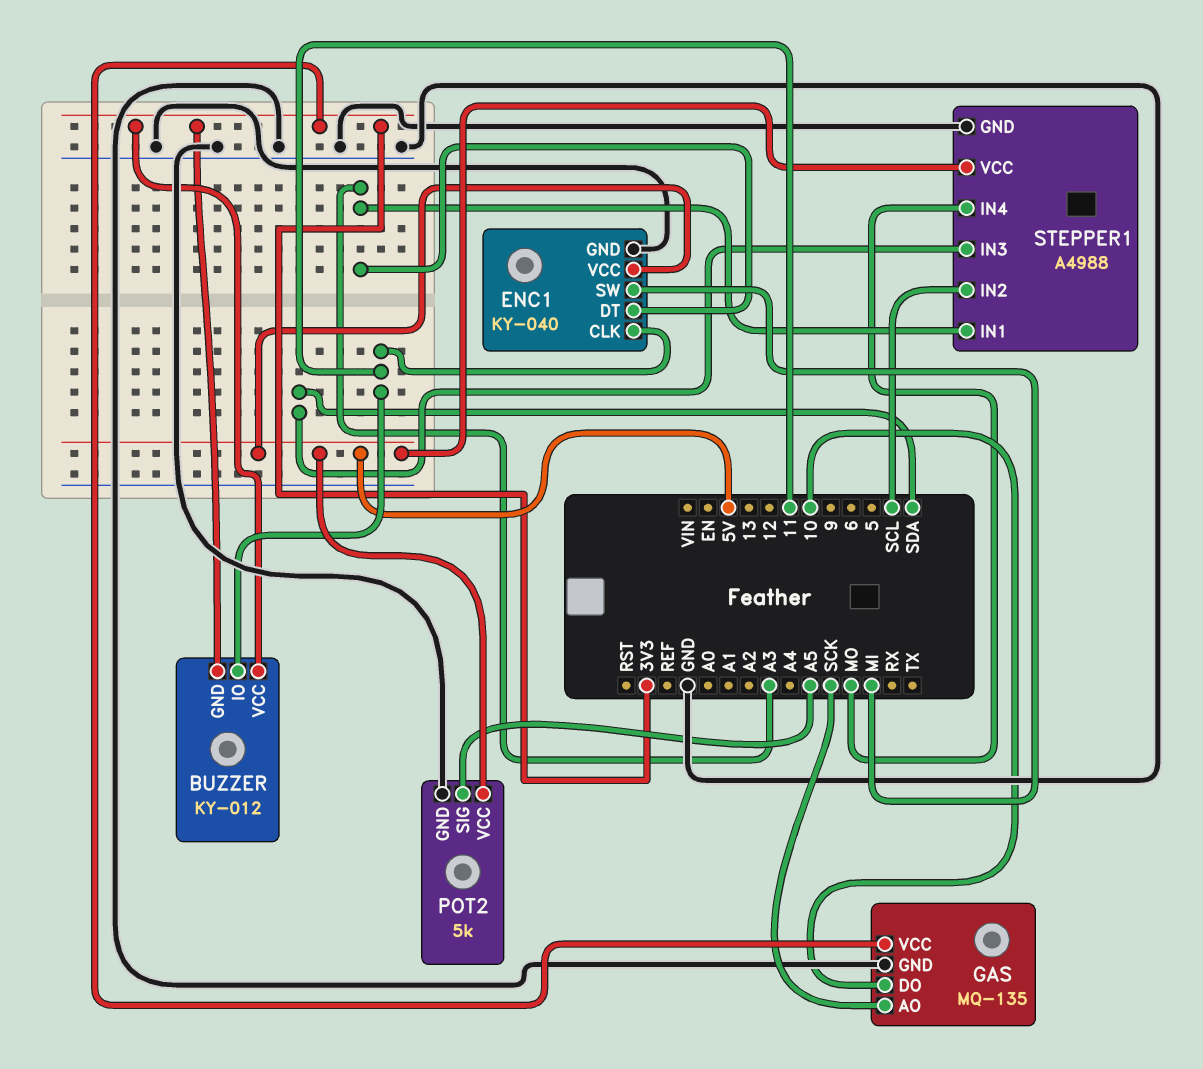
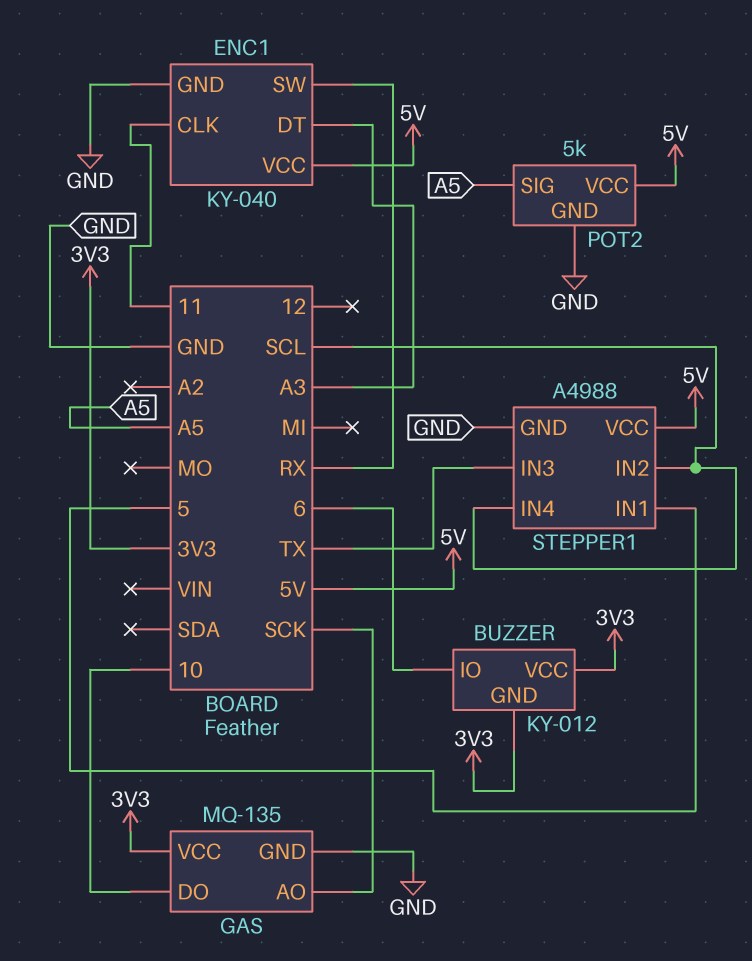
BUZZER pin IO: 11 -> 6
ENC1 pin SW: MI -> RX
STEPPER1 pin IN1: A3 -> 5
STEPPER1 pin IN3: SDA -> TX
STEPPER1 pin IN4: MO -> SCL

